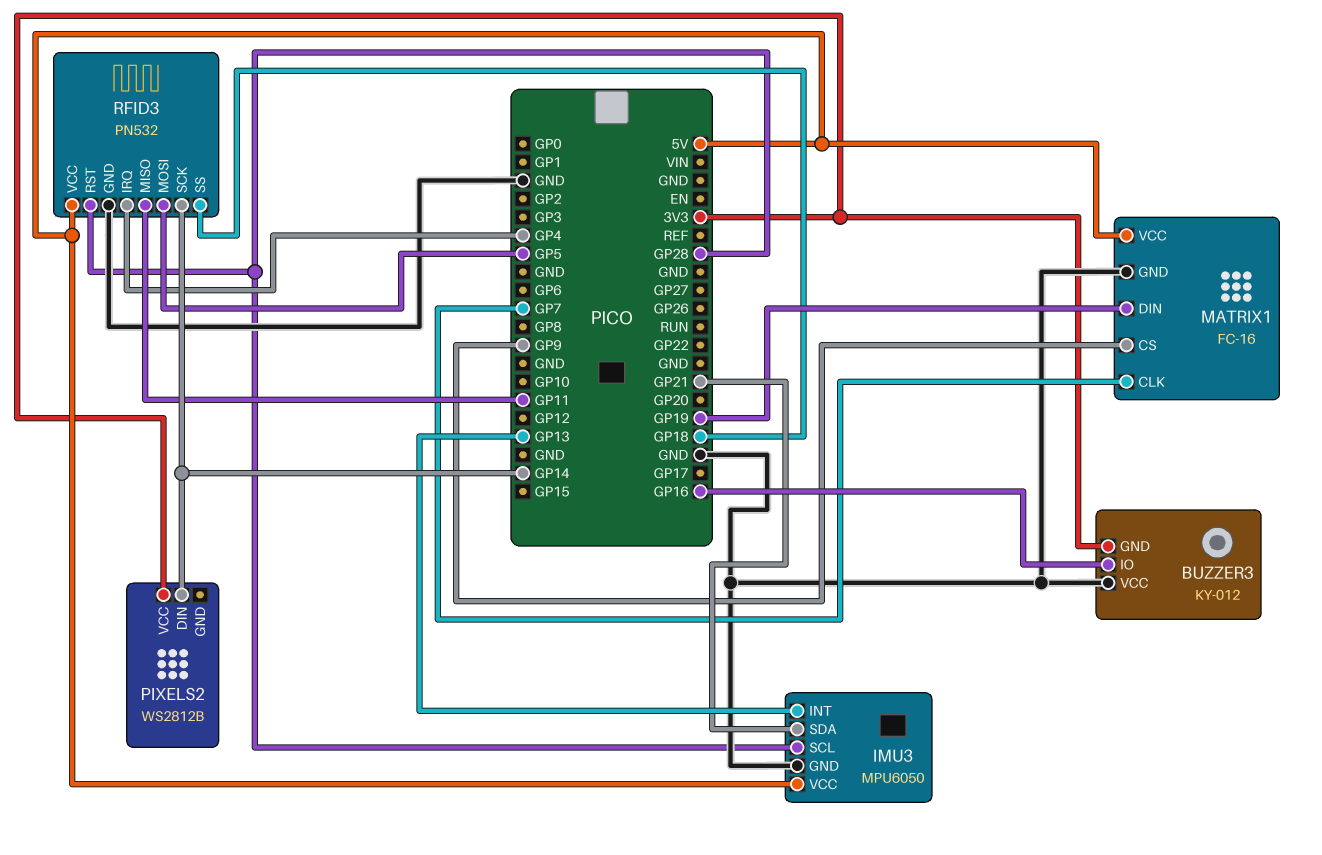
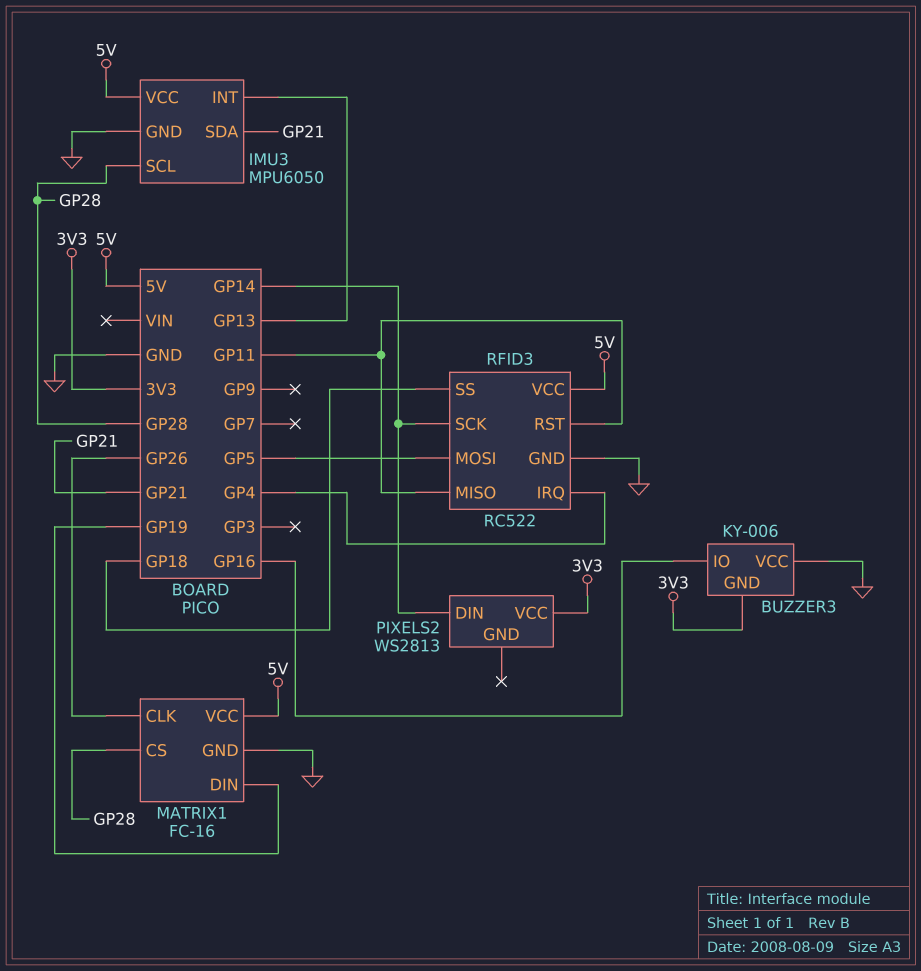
BUZZER3: KY-012 -> KY-006
MATRIX1 pin CLK: GP7 -> GP26
MATRIX1 pin CS: GP9 -> GP28
PIXELS2: WS2812B -> WS2813
RFID3: PN532 -> RC522
RFID3 pin RST: GP28 -> GP11

